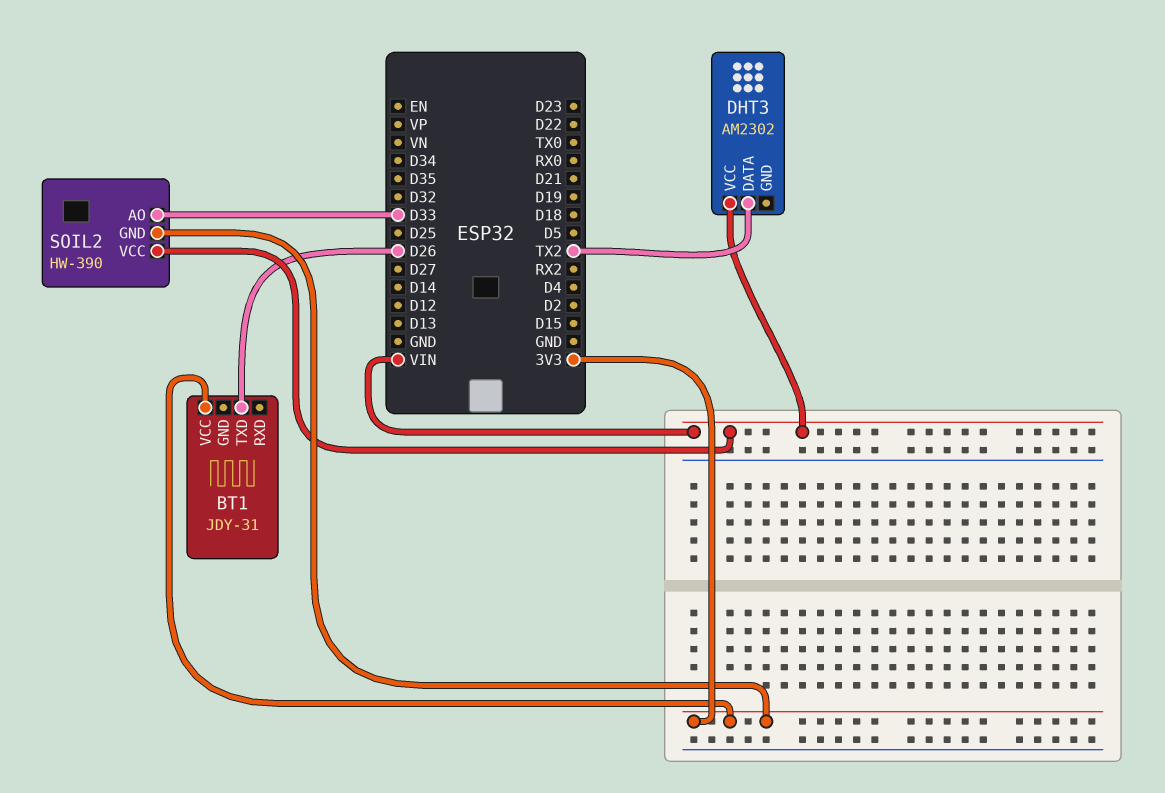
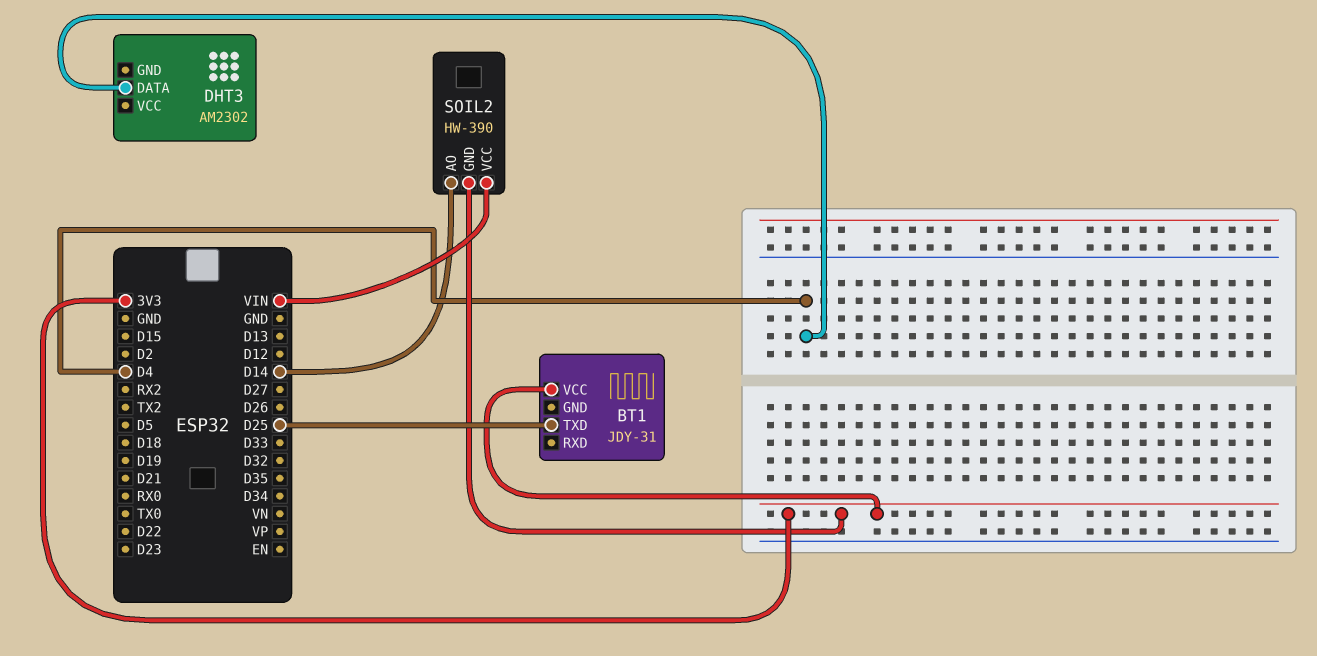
BT1 pin TXD: D26 -> D25
DHT3 pin DATA: TX2 -> D4
DHT3 pin VCC: VIN -> none
SOIL2 pin AO: D33 -> D14

